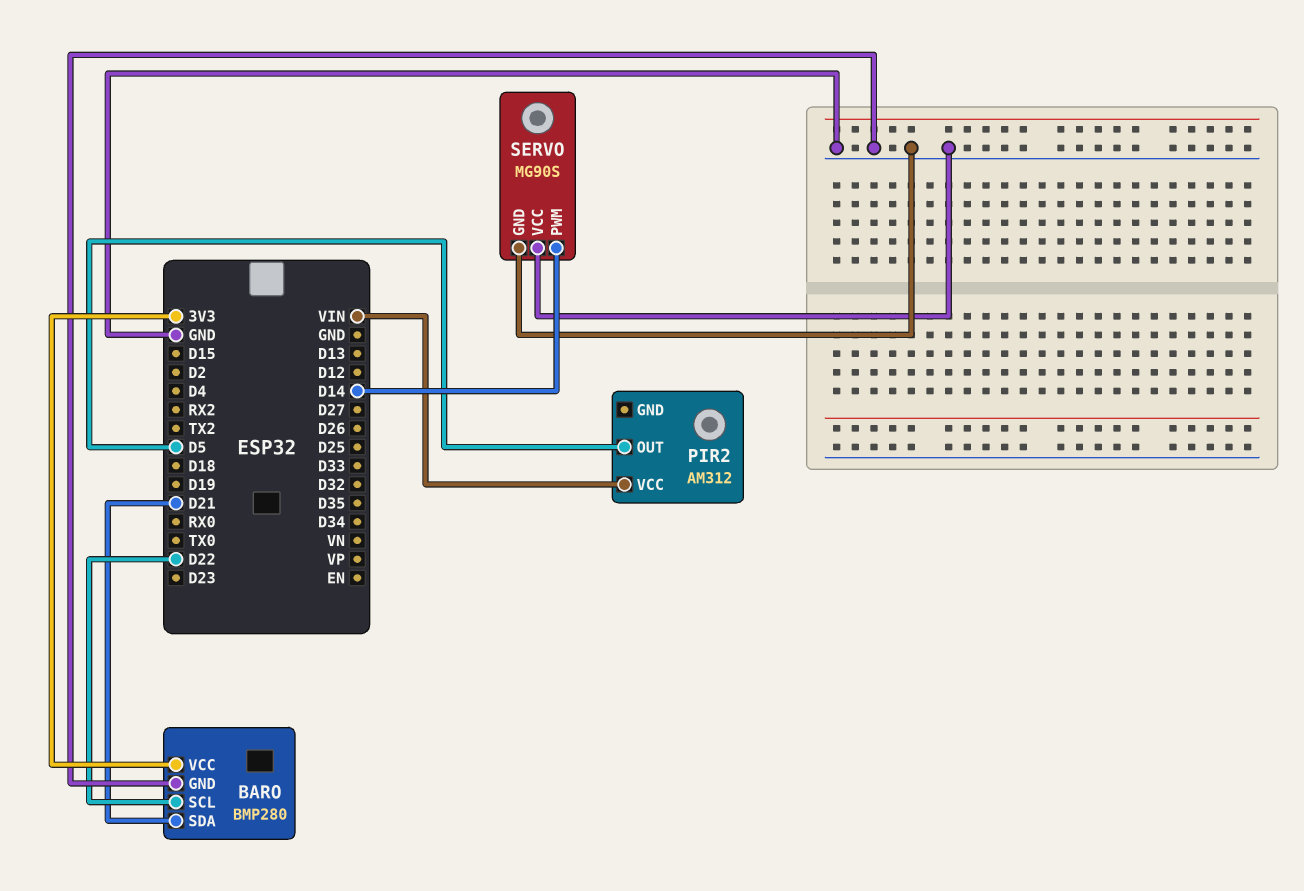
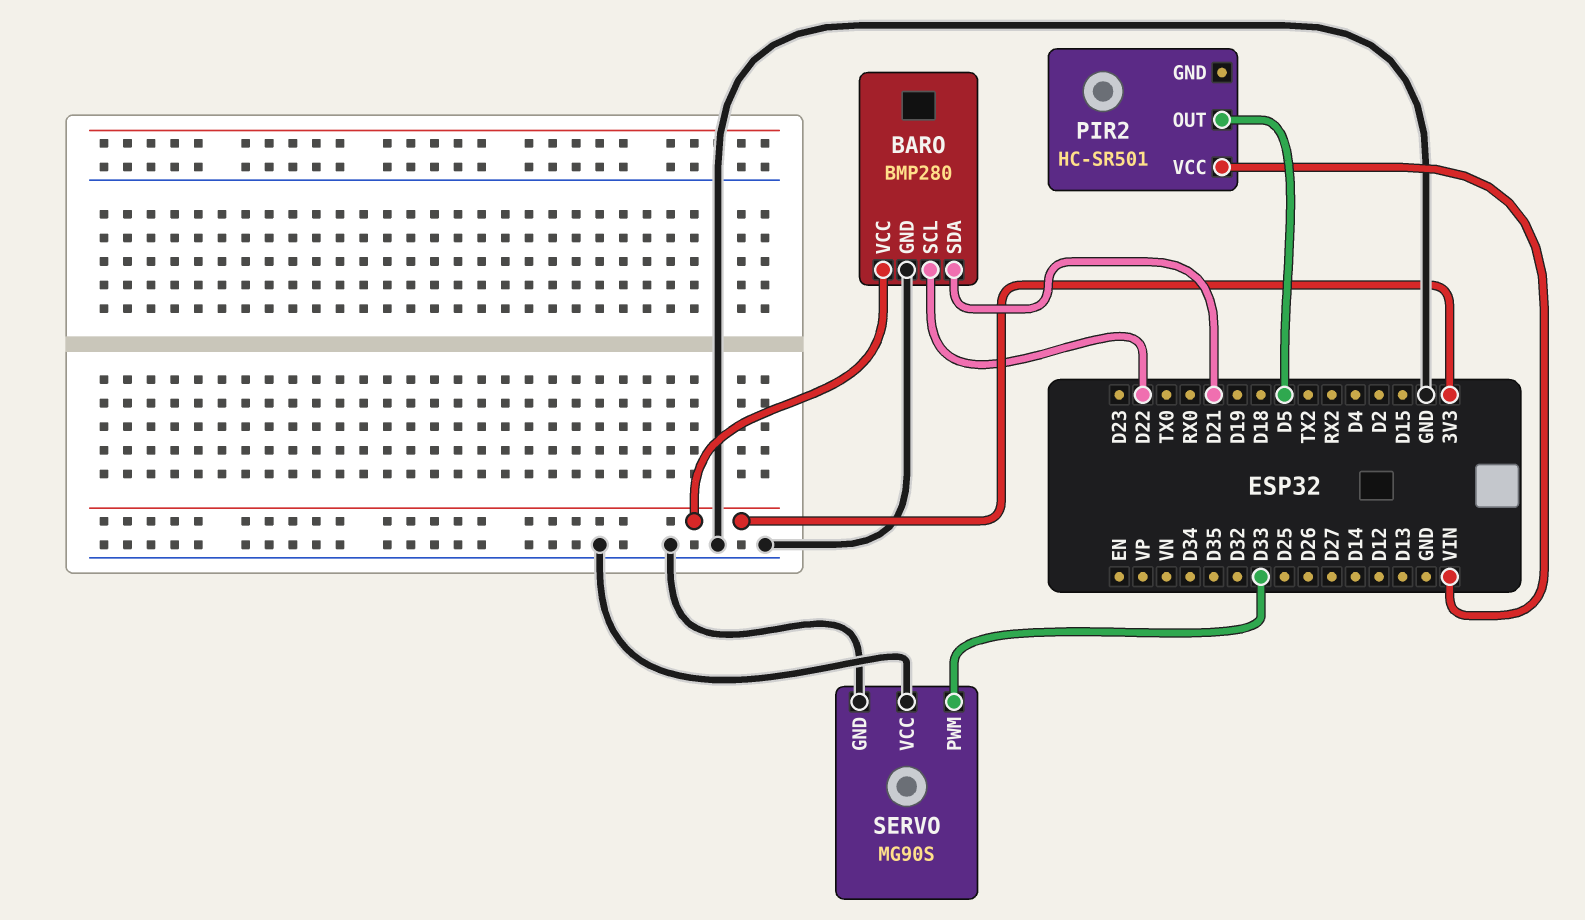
PIR2: AM312 -> HC-SR501
SERVO pin PWM: D14 -> D33

